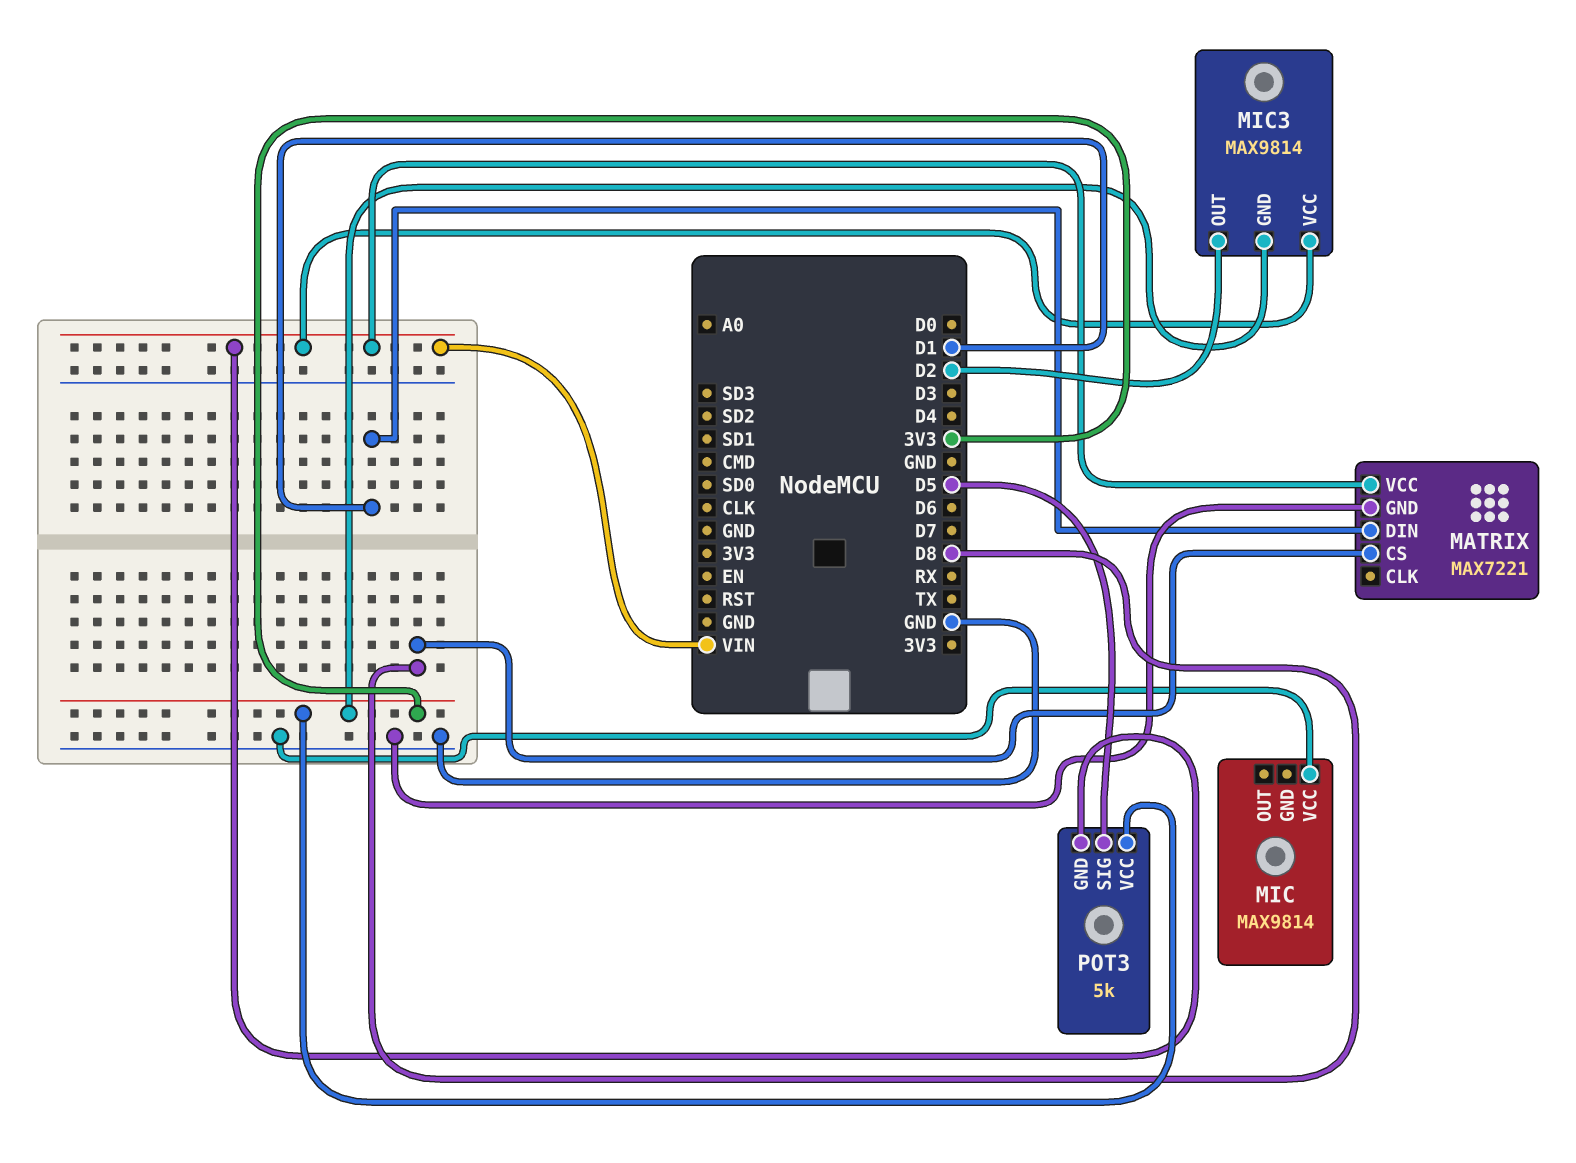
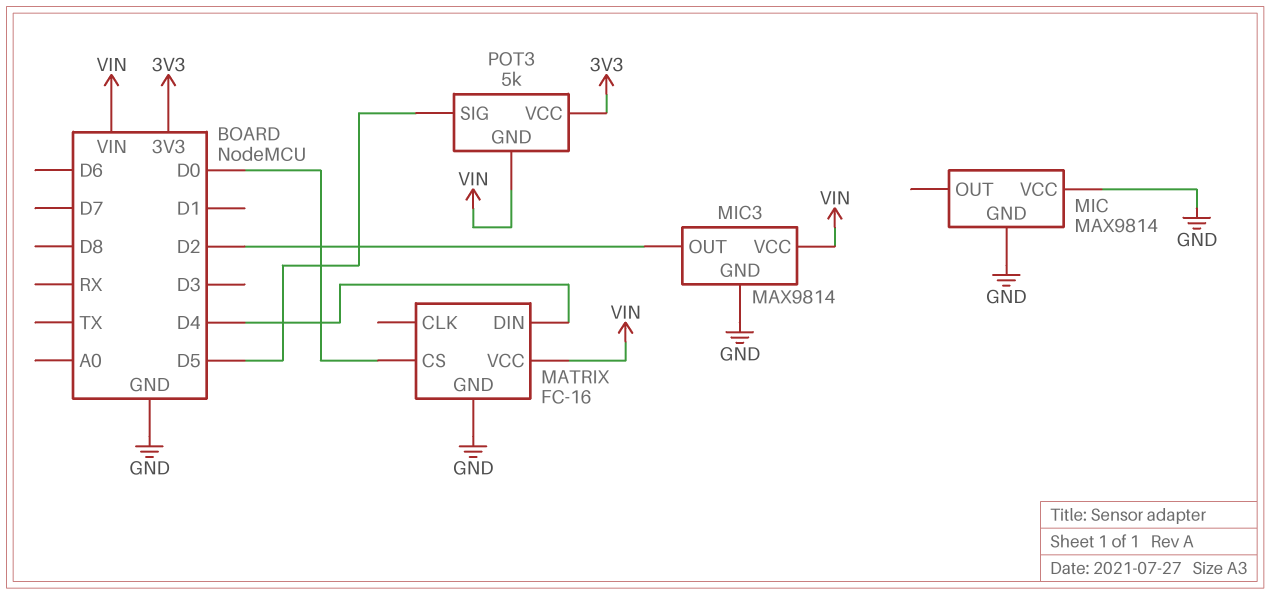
MATRIX: MAX7221 -> FC-16
MATRIX pin CS: D8 -> D0
MATRIX pin DIN: D1 -> D4
MIC pin GND: none -> GND
MIC3 pin GND: 3V3 -> GND

